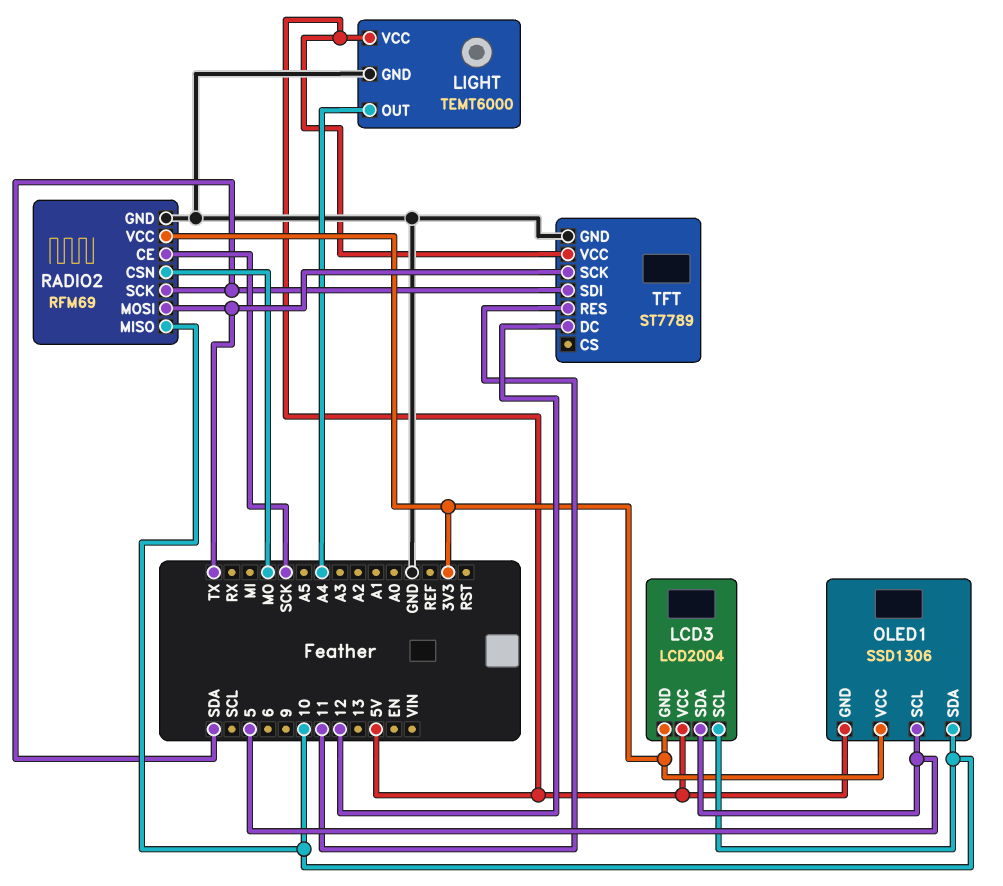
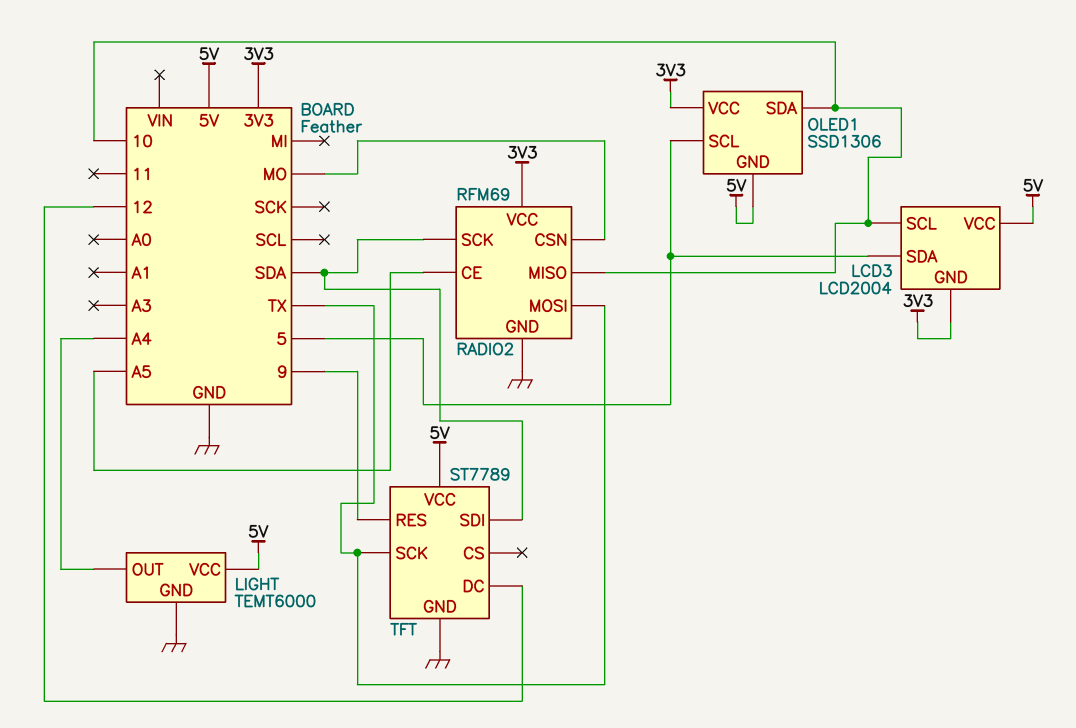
RADIO2 pin CE: SCK -> A5
TFT pin RES: 11 -> 9

